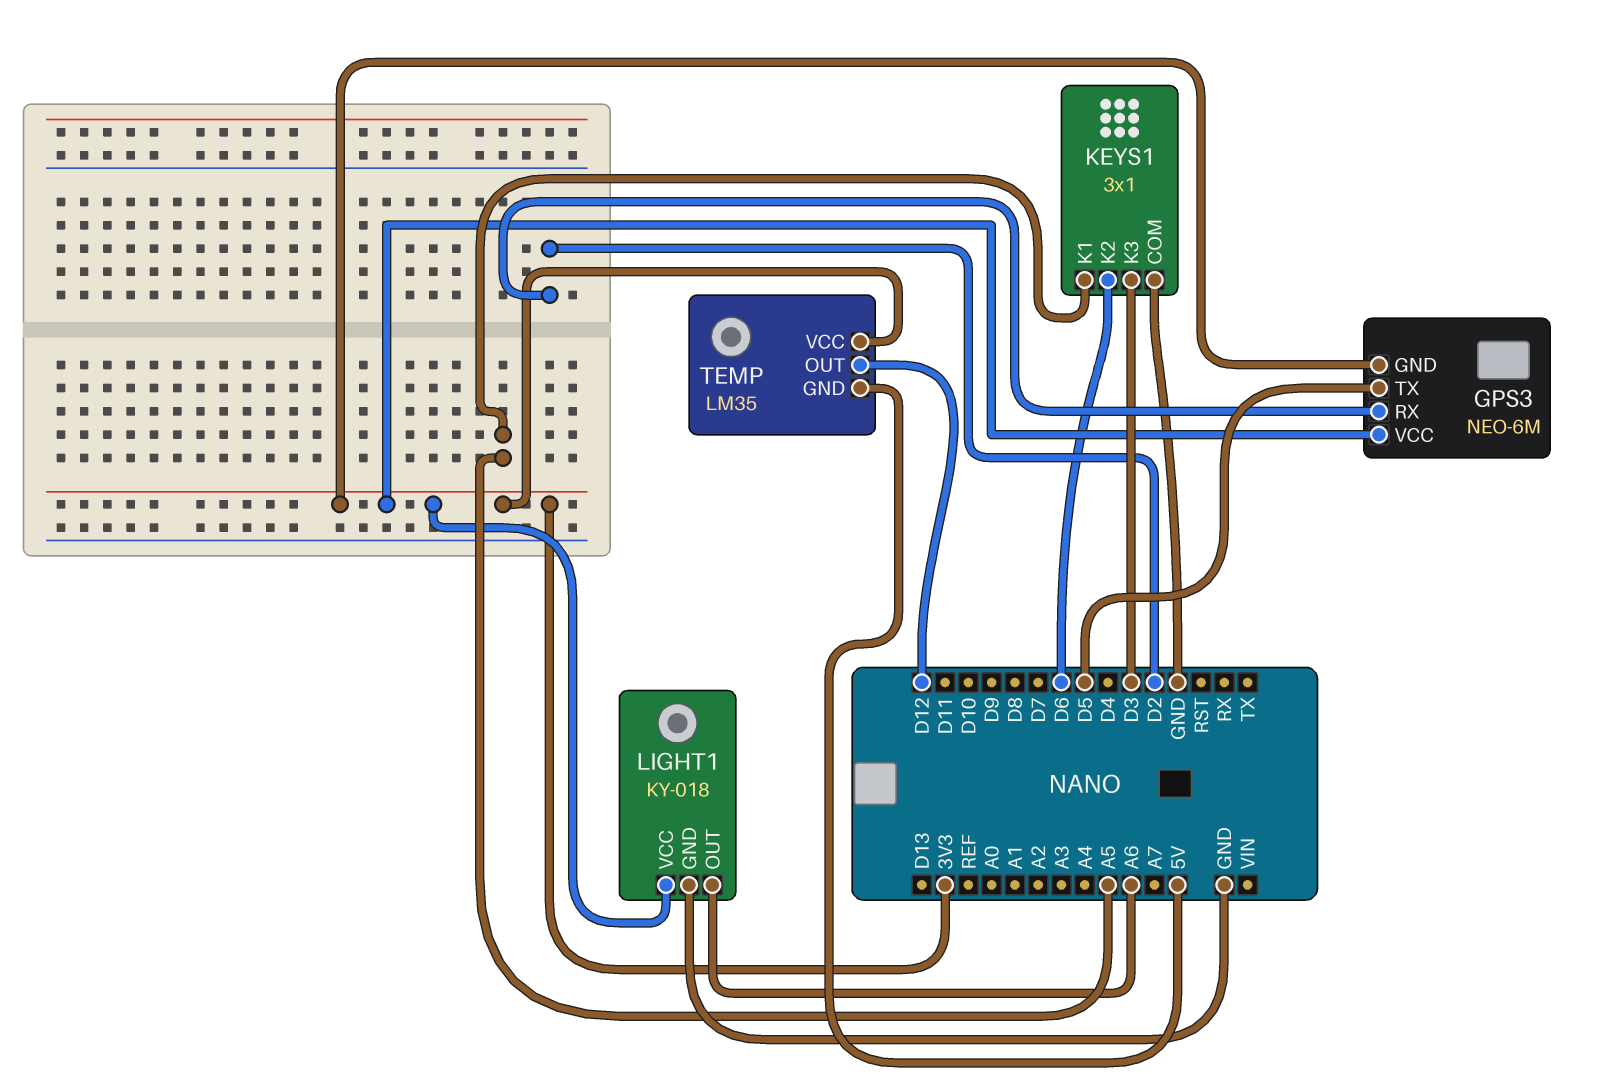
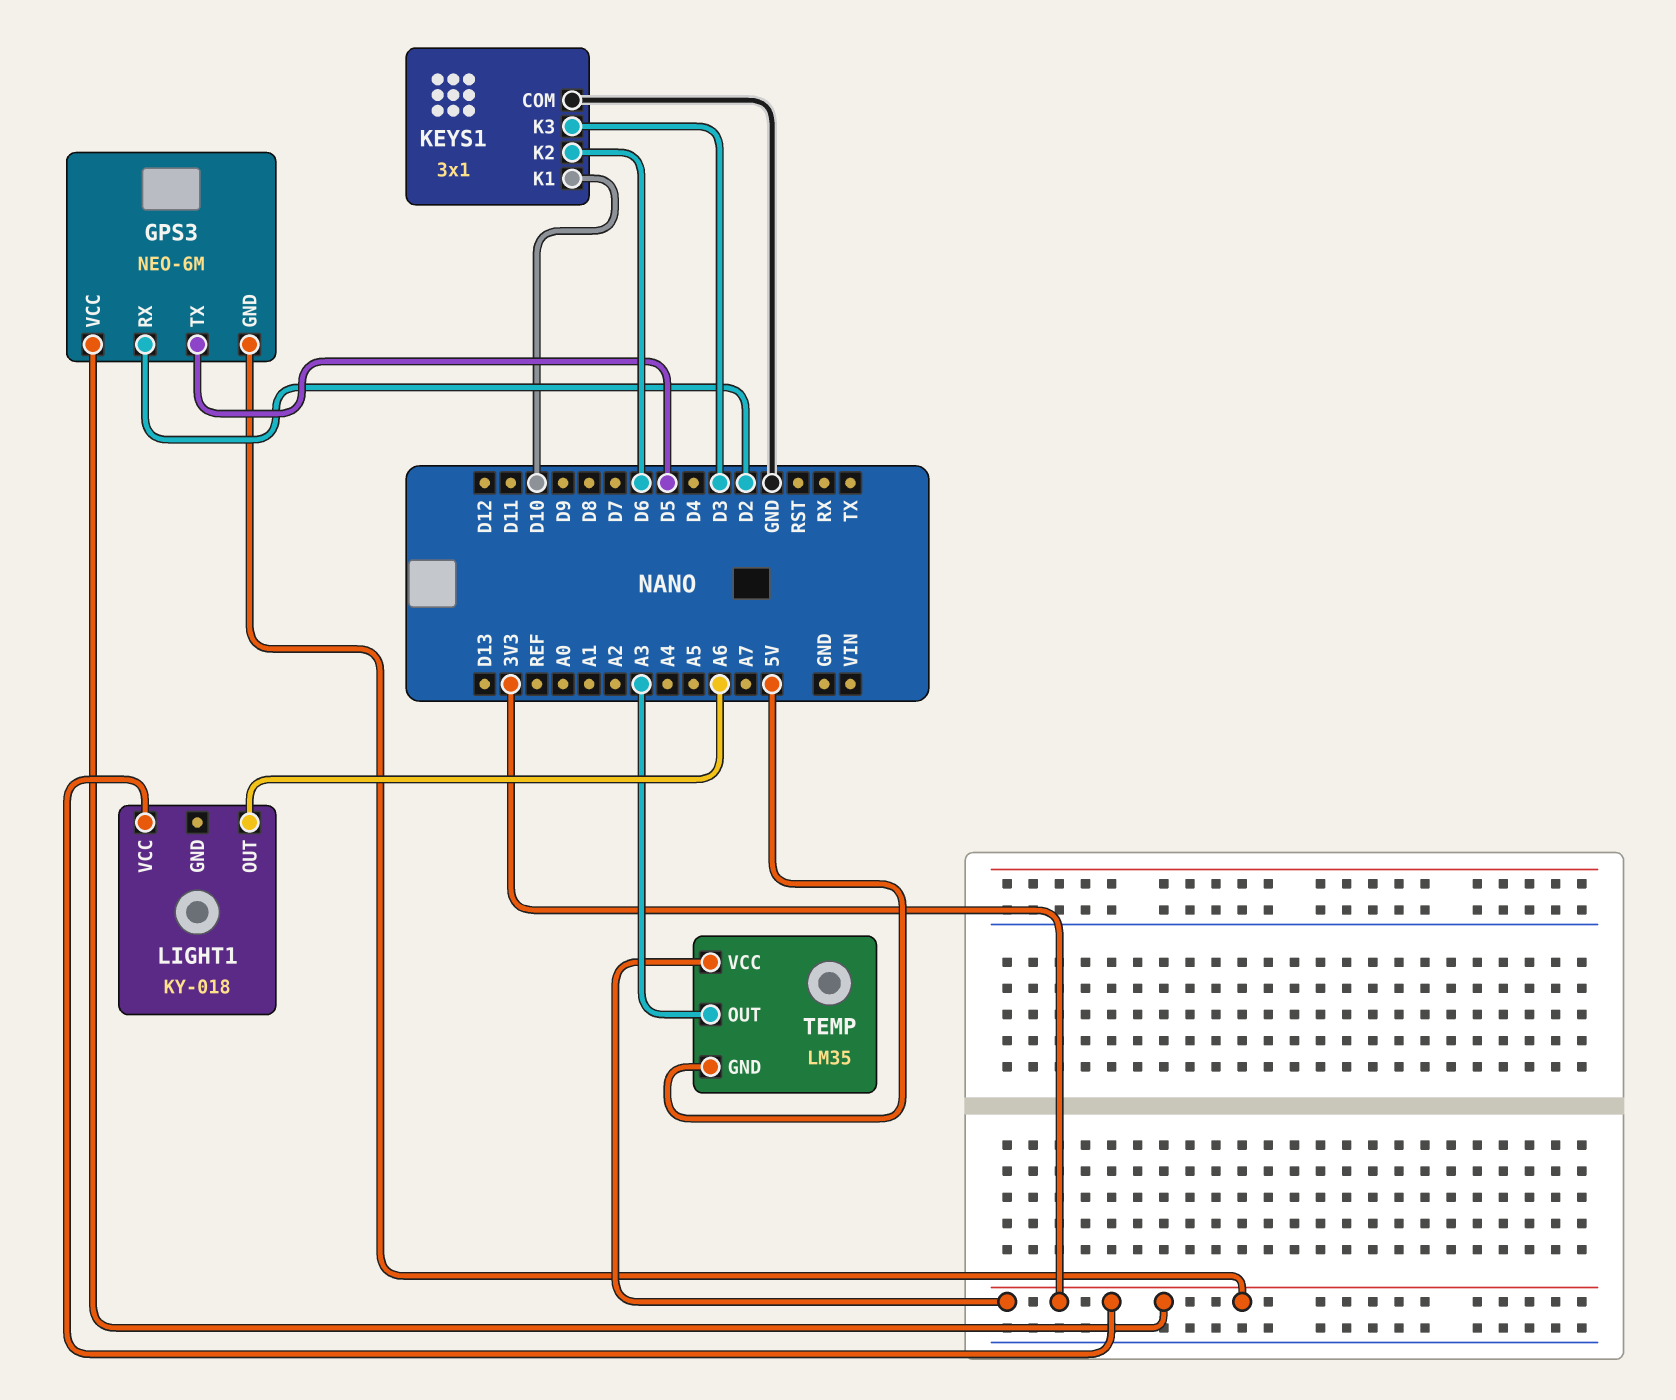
KEYS1 pin K1: A5 -> D10
LIGHT1 pin GND: GND -> none
TEMP pin OUT: D12 -> A3

